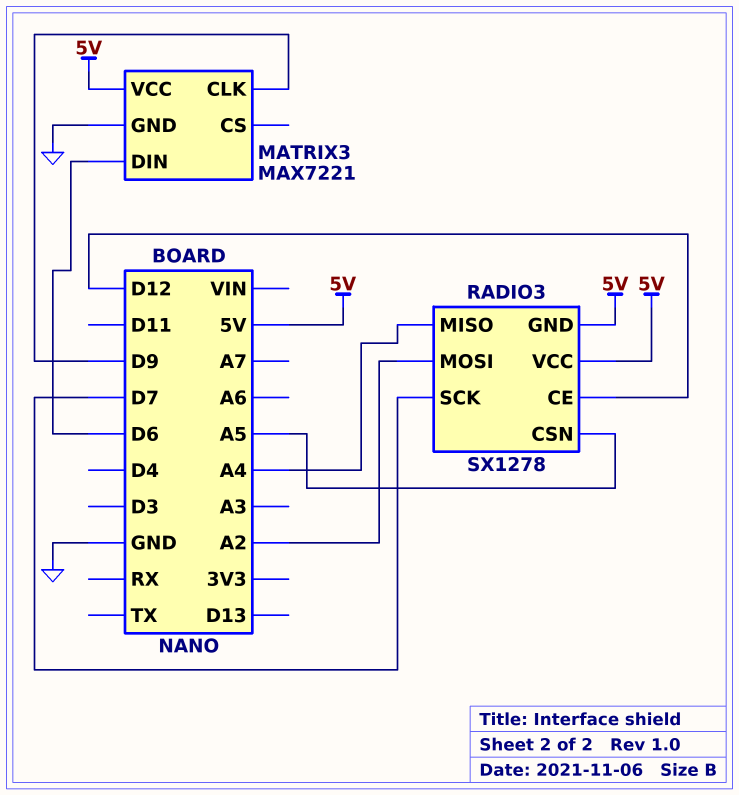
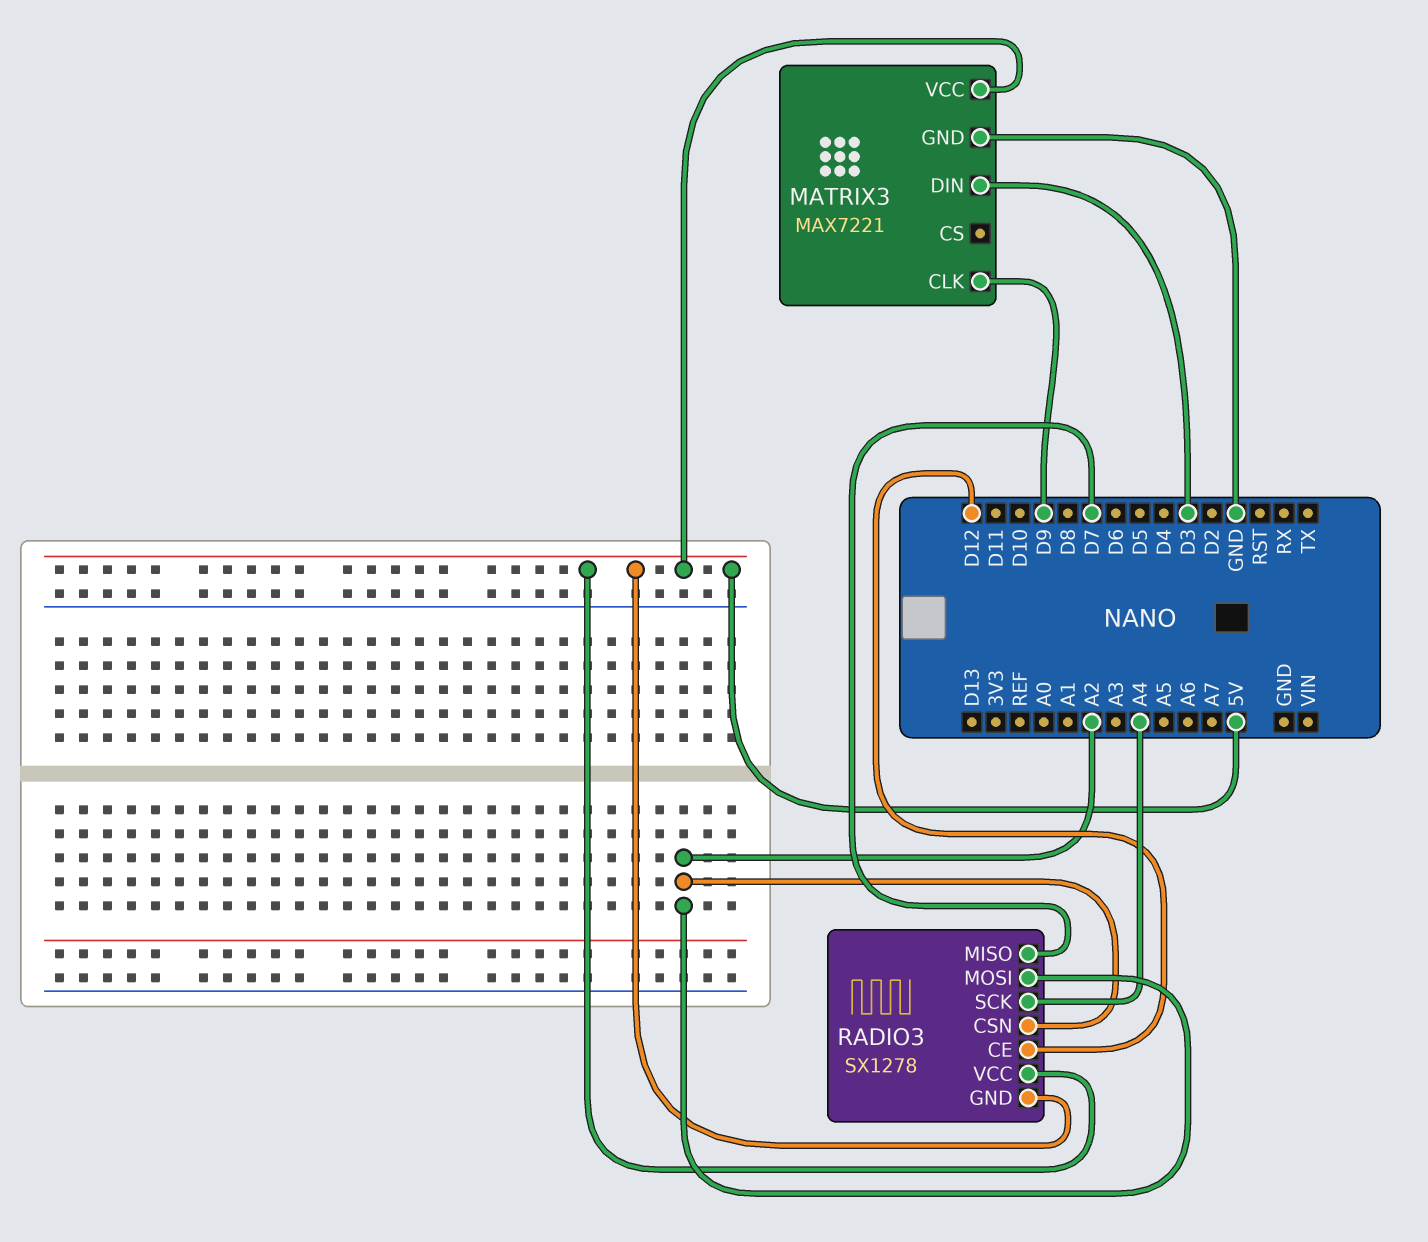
MATRIX3 pin DIN: D6 -> D3
RADIO3 pin CSN: A5 -> A2
RADIO3 pin MISO: A4 -> D7
RADIO3 pin SCK: D7 -> A4

